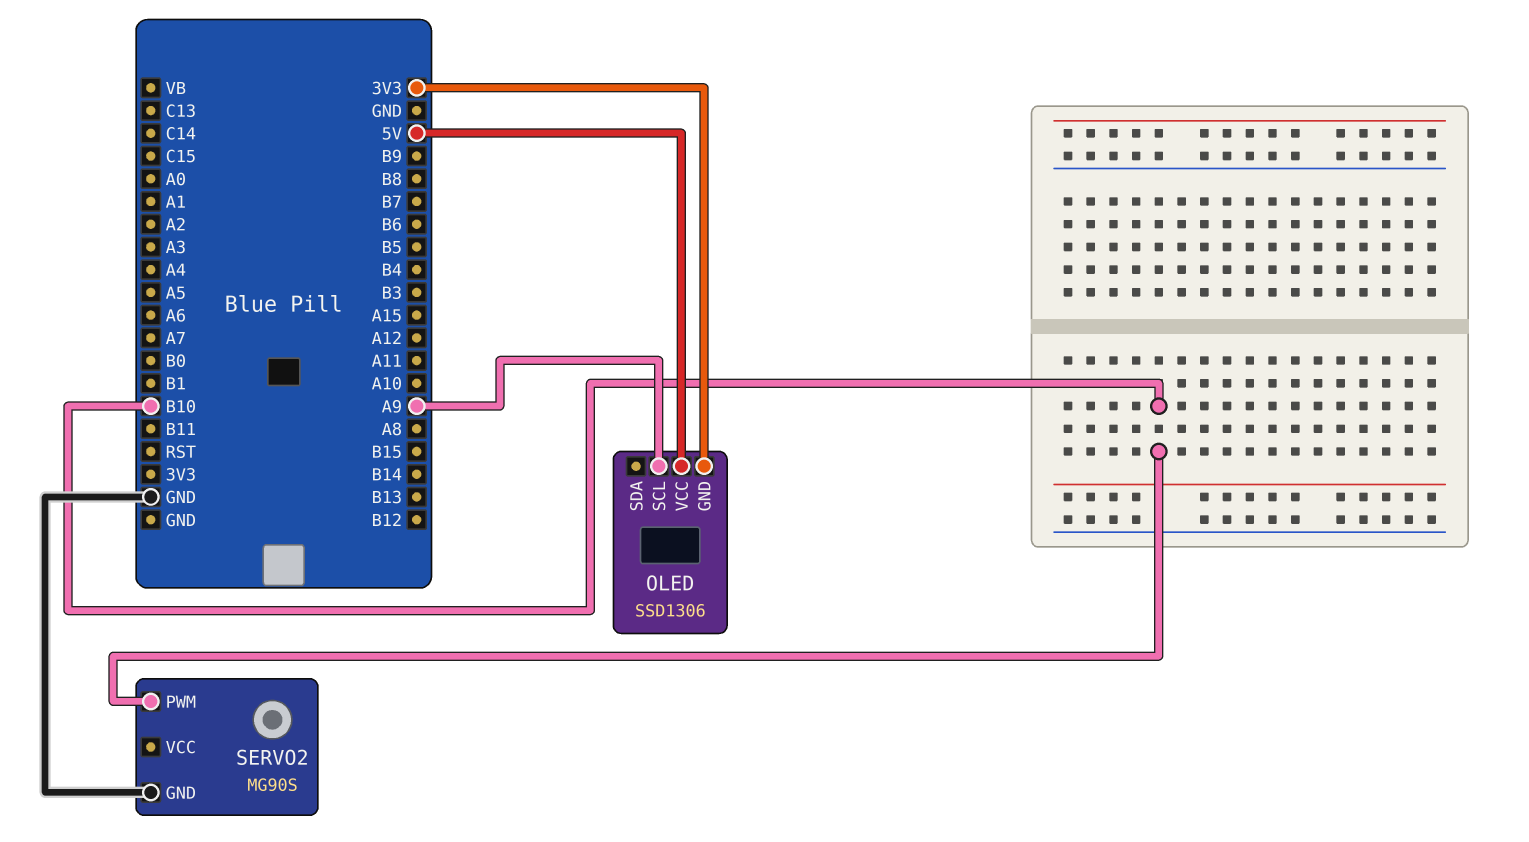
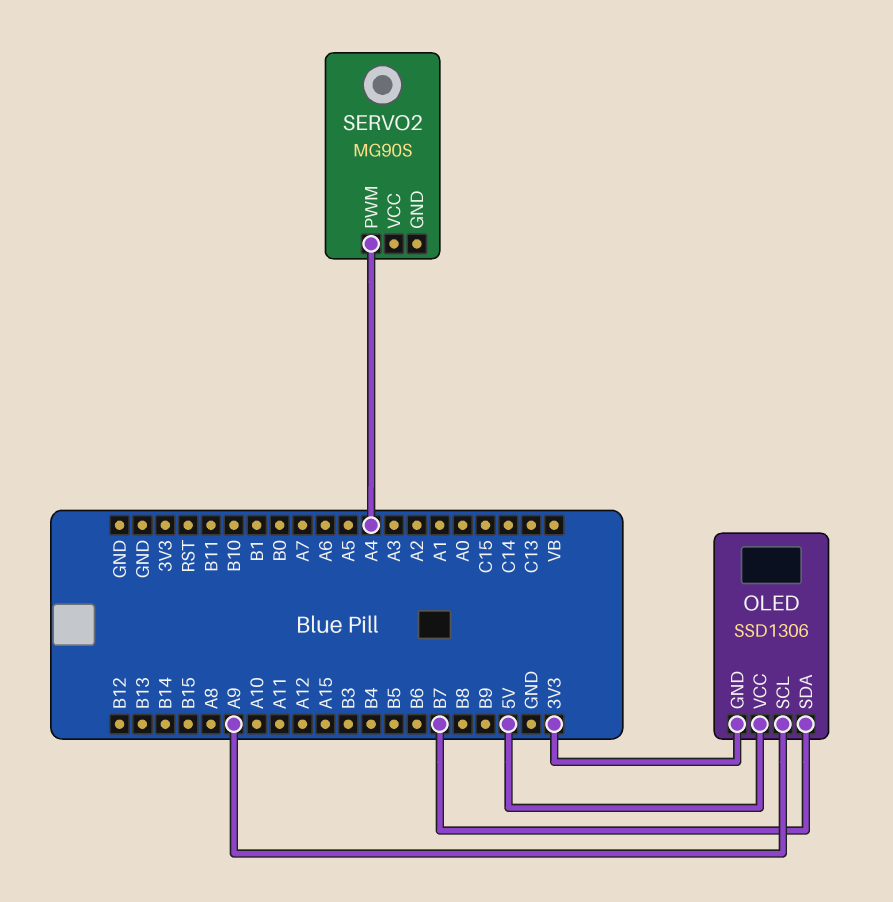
OLED pin SDA: none -> B7
SERVO2 pin GND: GND -> none
SERVO2 pin PWM: B10 -> A4

